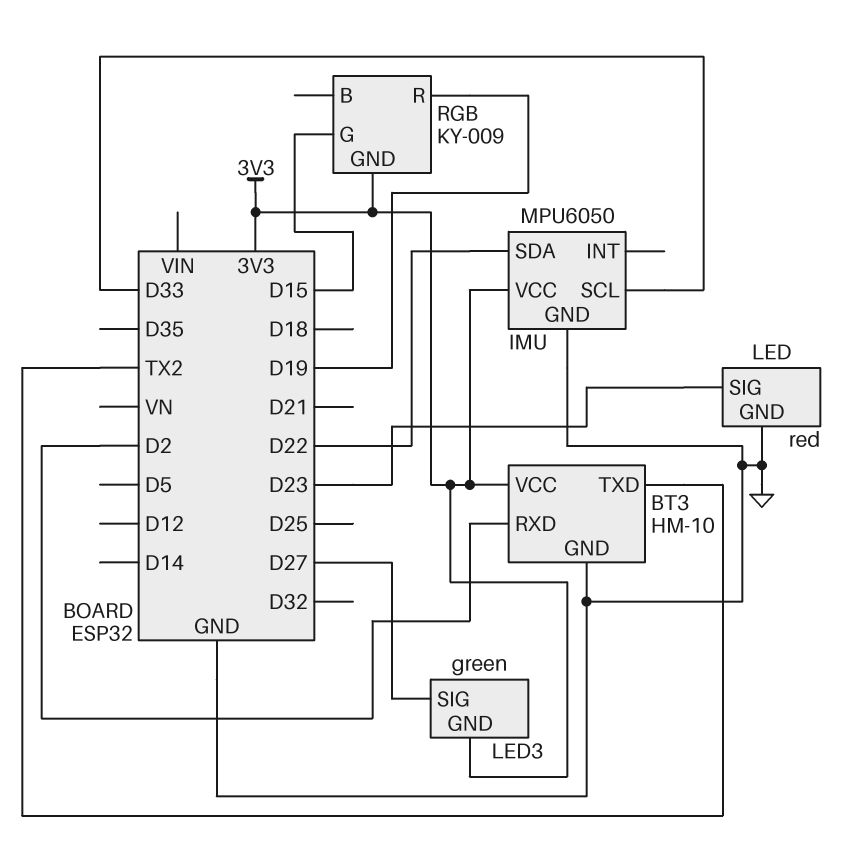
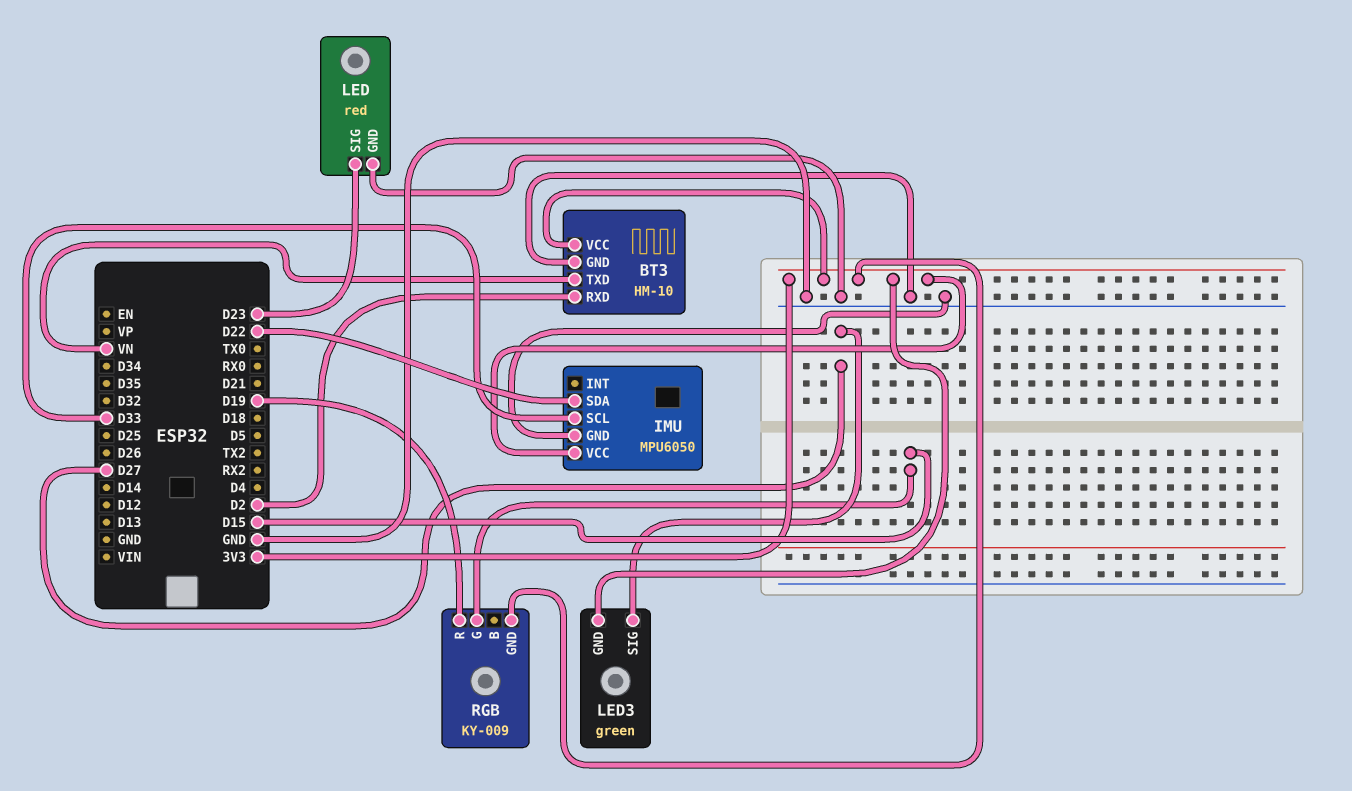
BT3 pin TXD: TX2 -> VN

